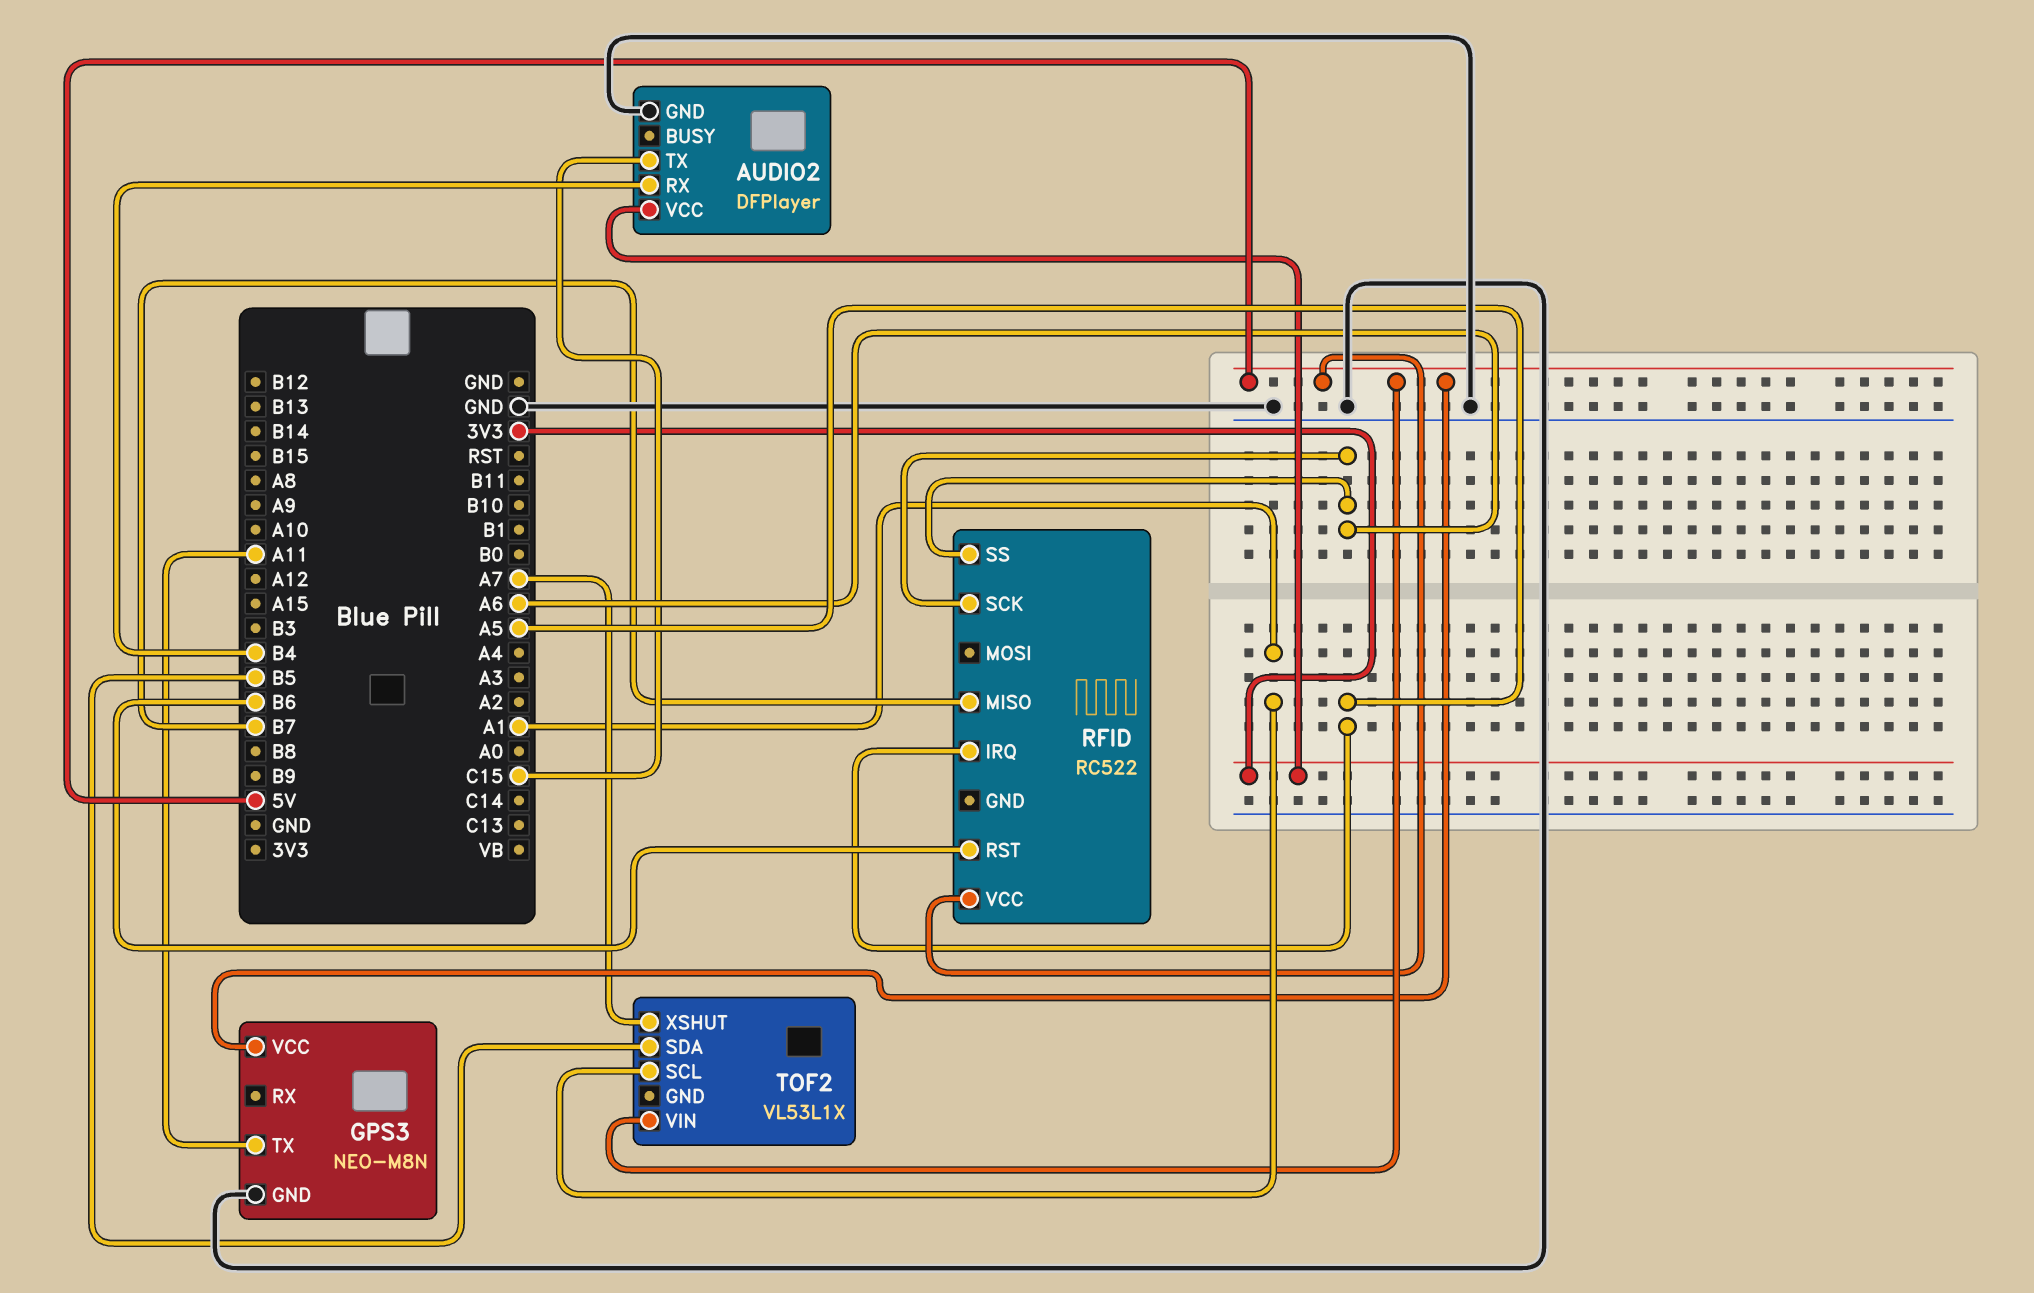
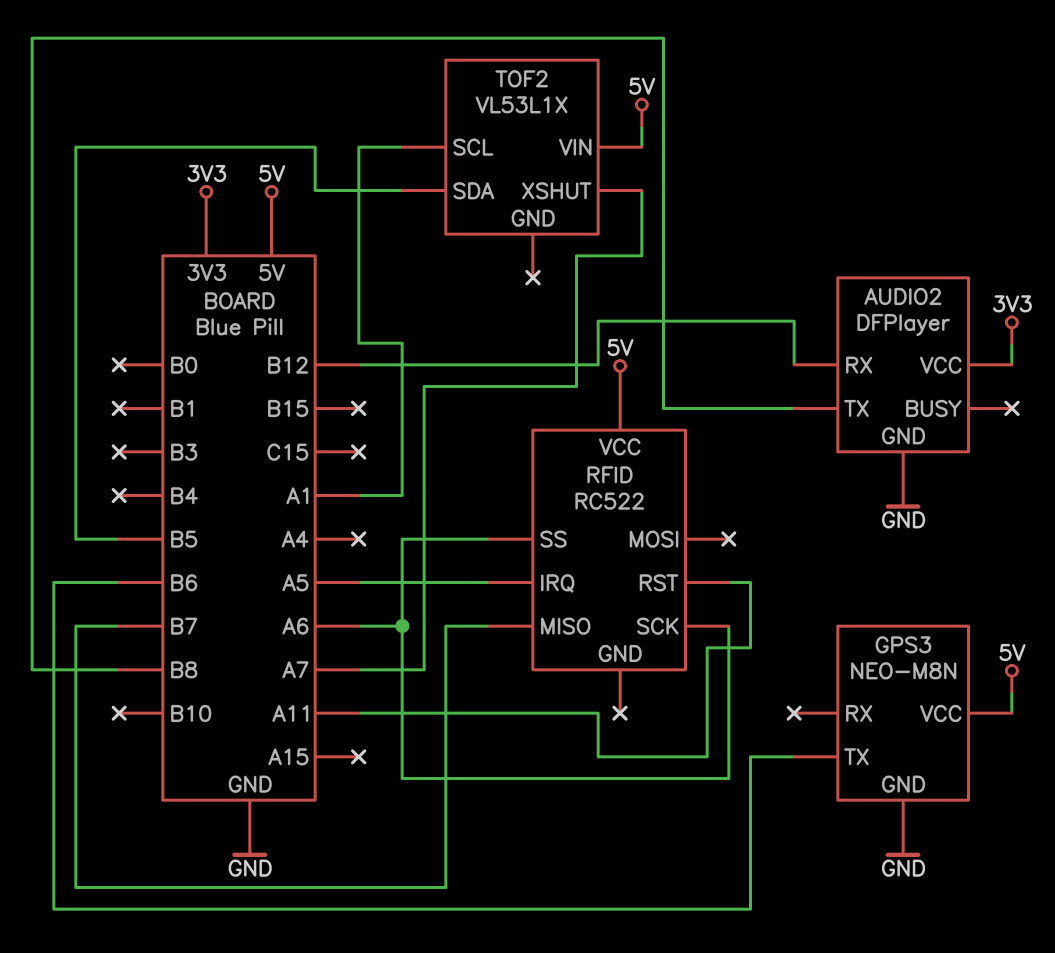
AUDIO2 pin RX: B4 -> B12
AUDIO2 pin TX: C15 -> B8
GPS3 pin TX: A11 -> B6
RFID pin RST: B6 -> A11

